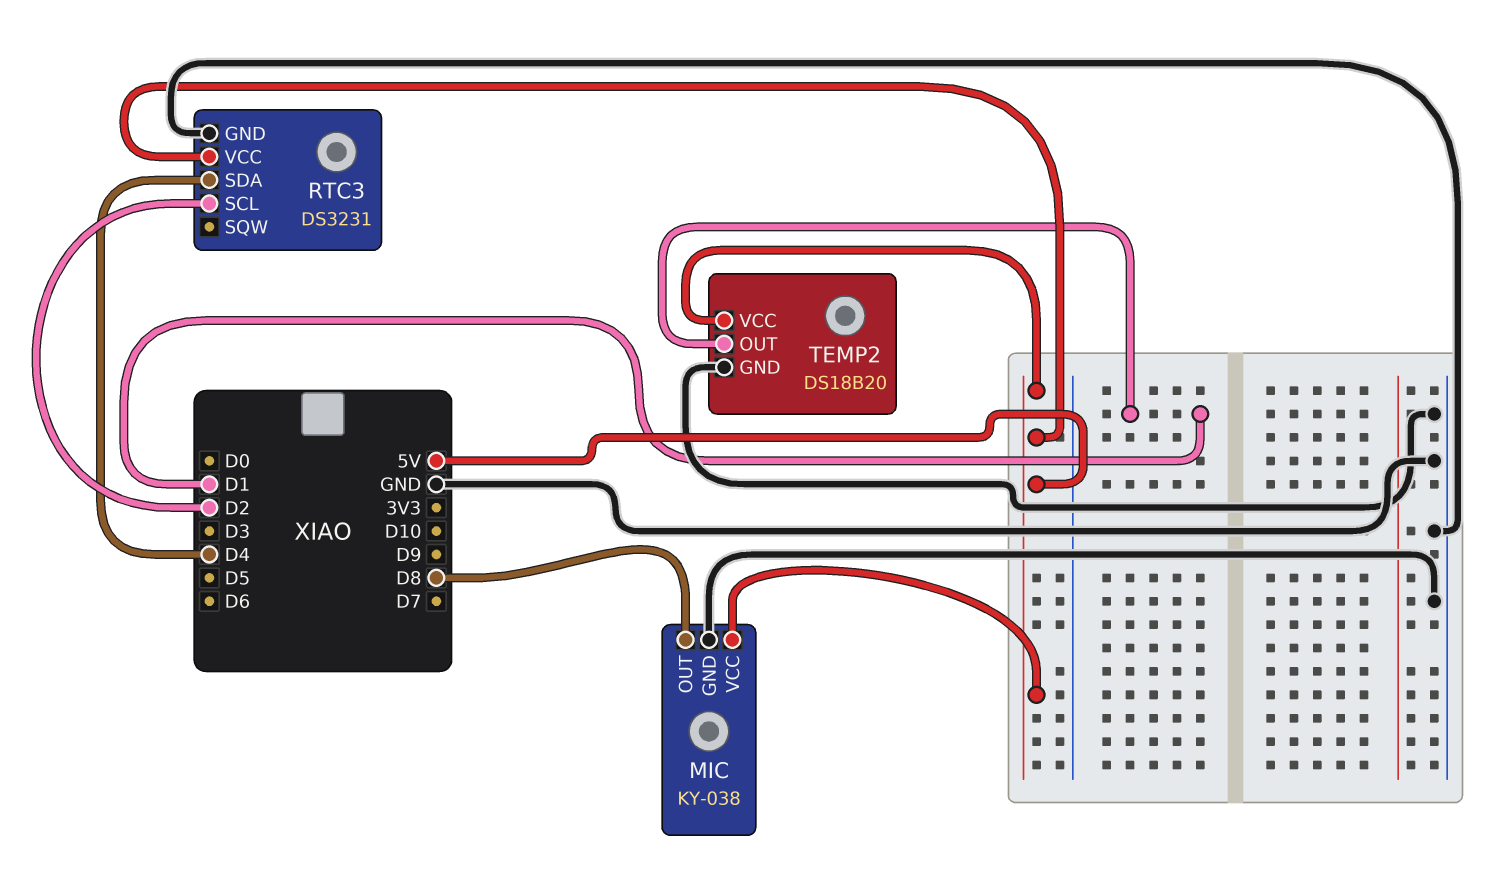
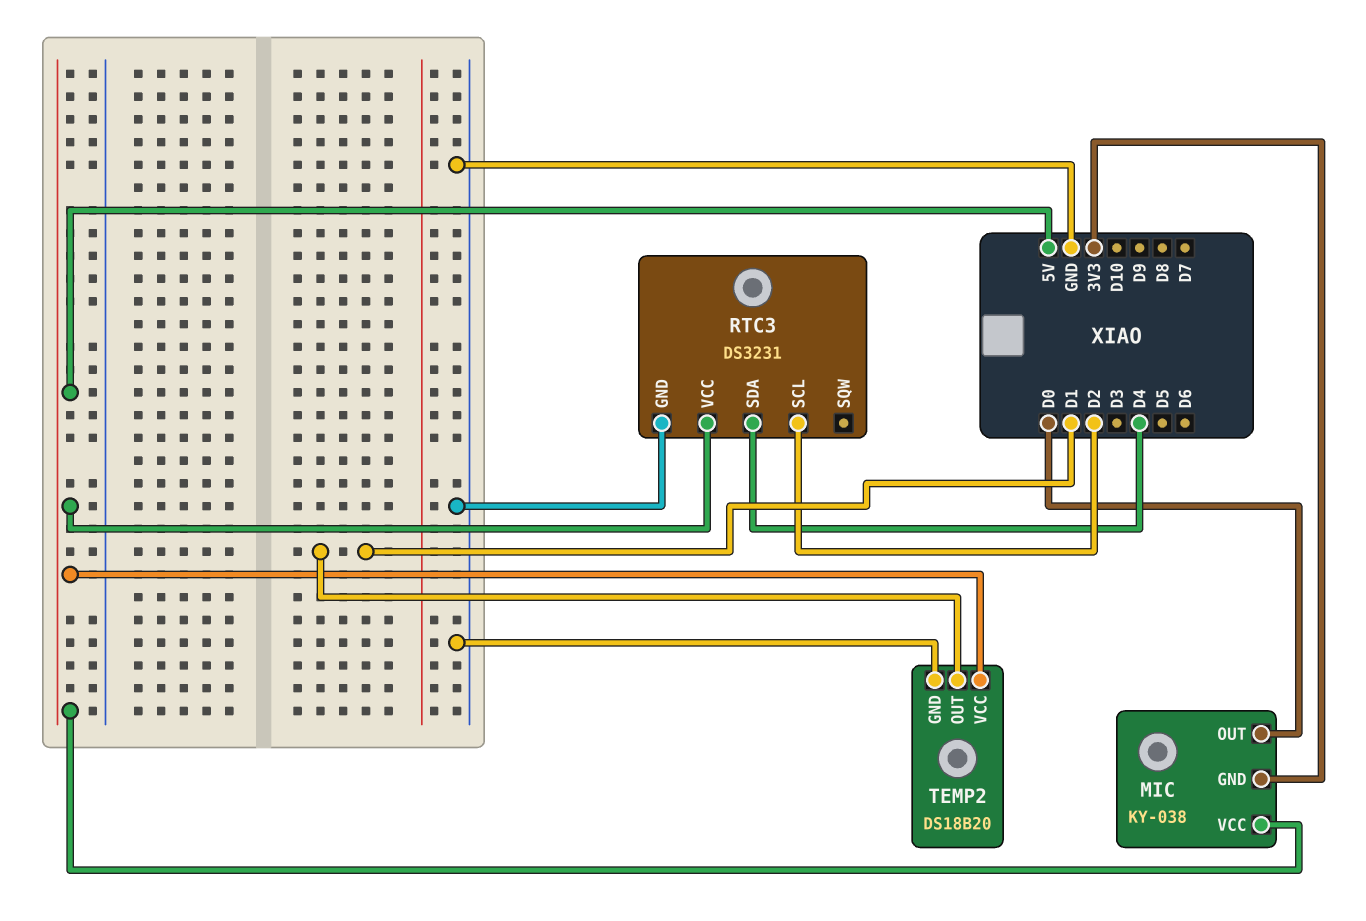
MIC pin GND: GND -> 3V3
MIC pin OUT: D8 -> D0

